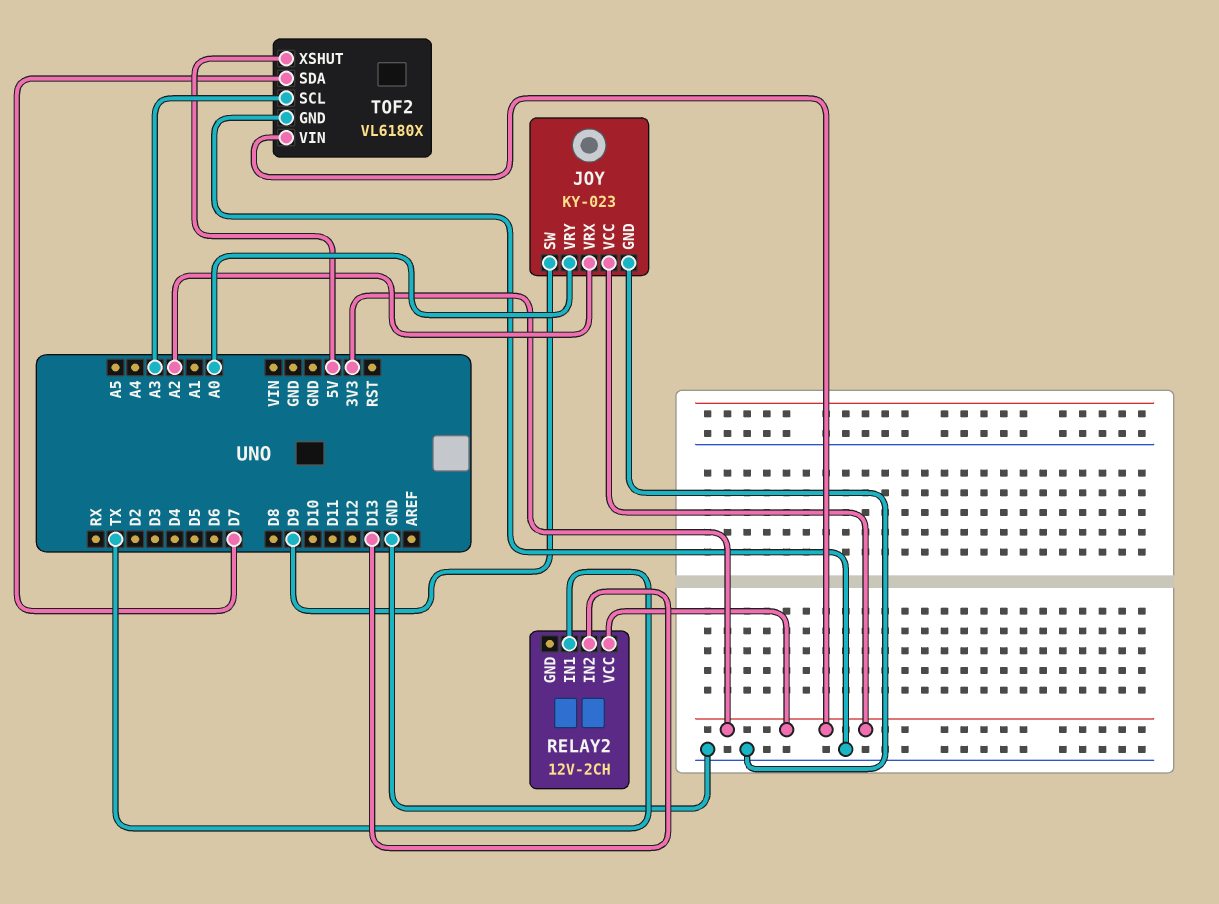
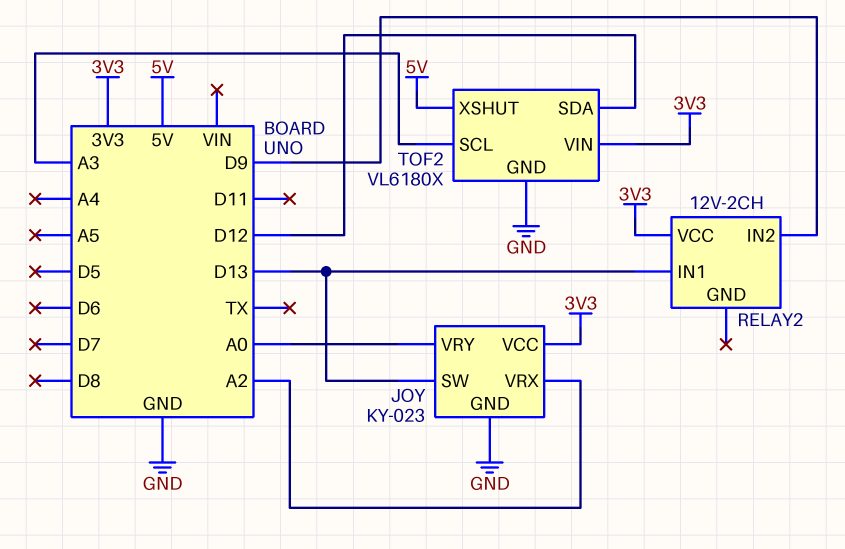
JOY pin SW: D9 -> D13
RELAY2 pin IN1: TX -> D13
RELAY2 pin IN2: D13 -> D9
TOF2 pin SDA: D7 -> D12

